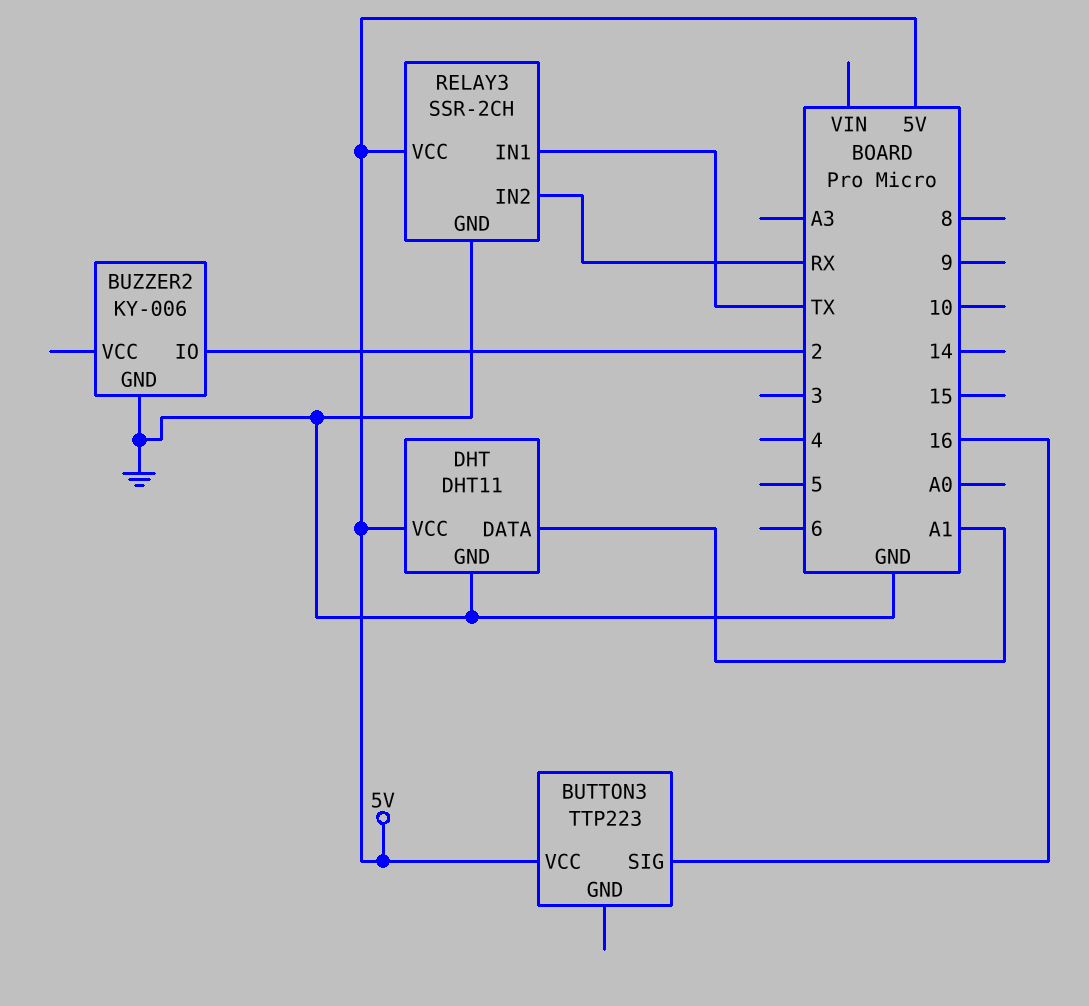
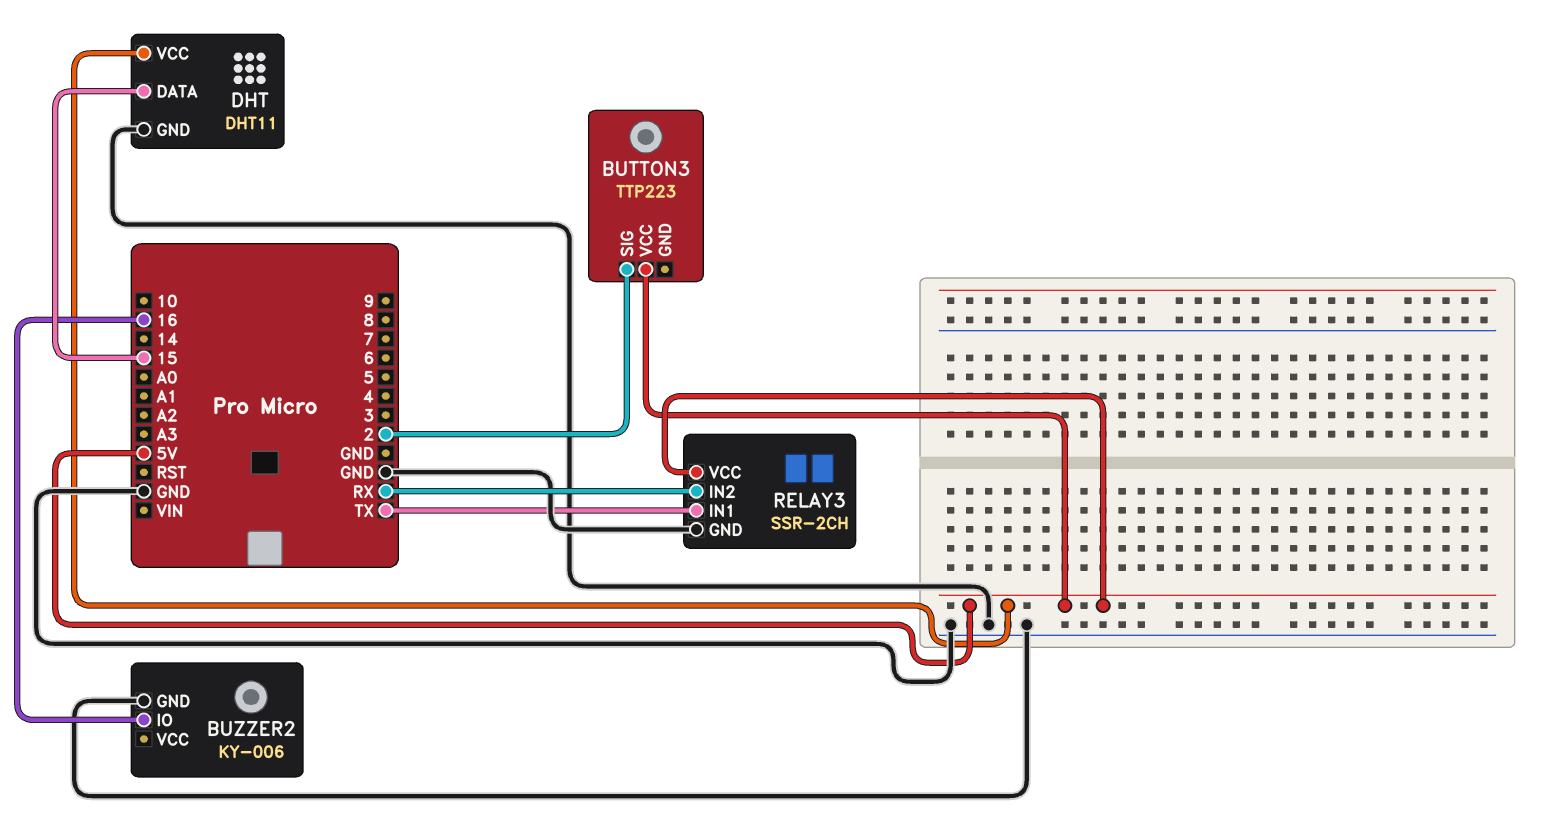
BUTTON3 pin SIG: 16 -> 2
BUZZER2 pin IO: 2 -> 16
DHT pin DATA: A1 -> 15

